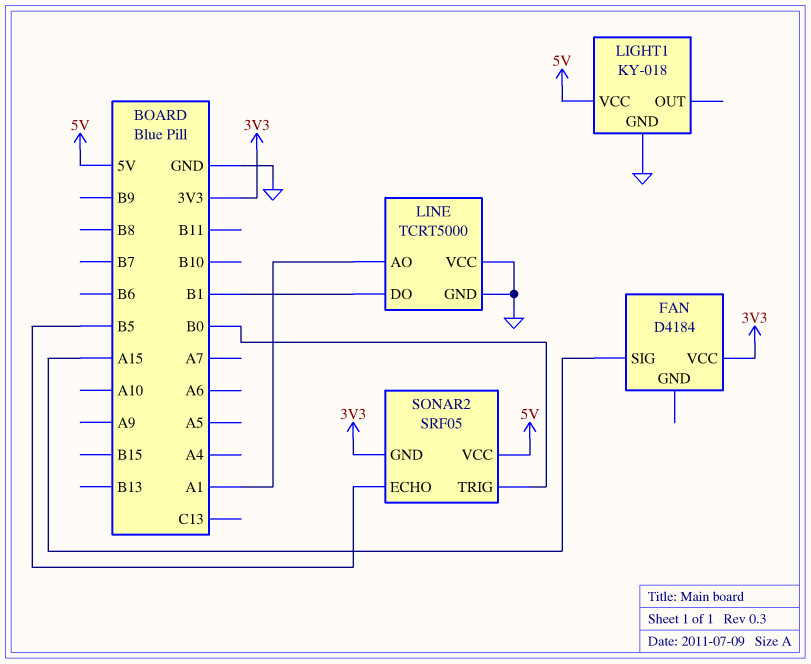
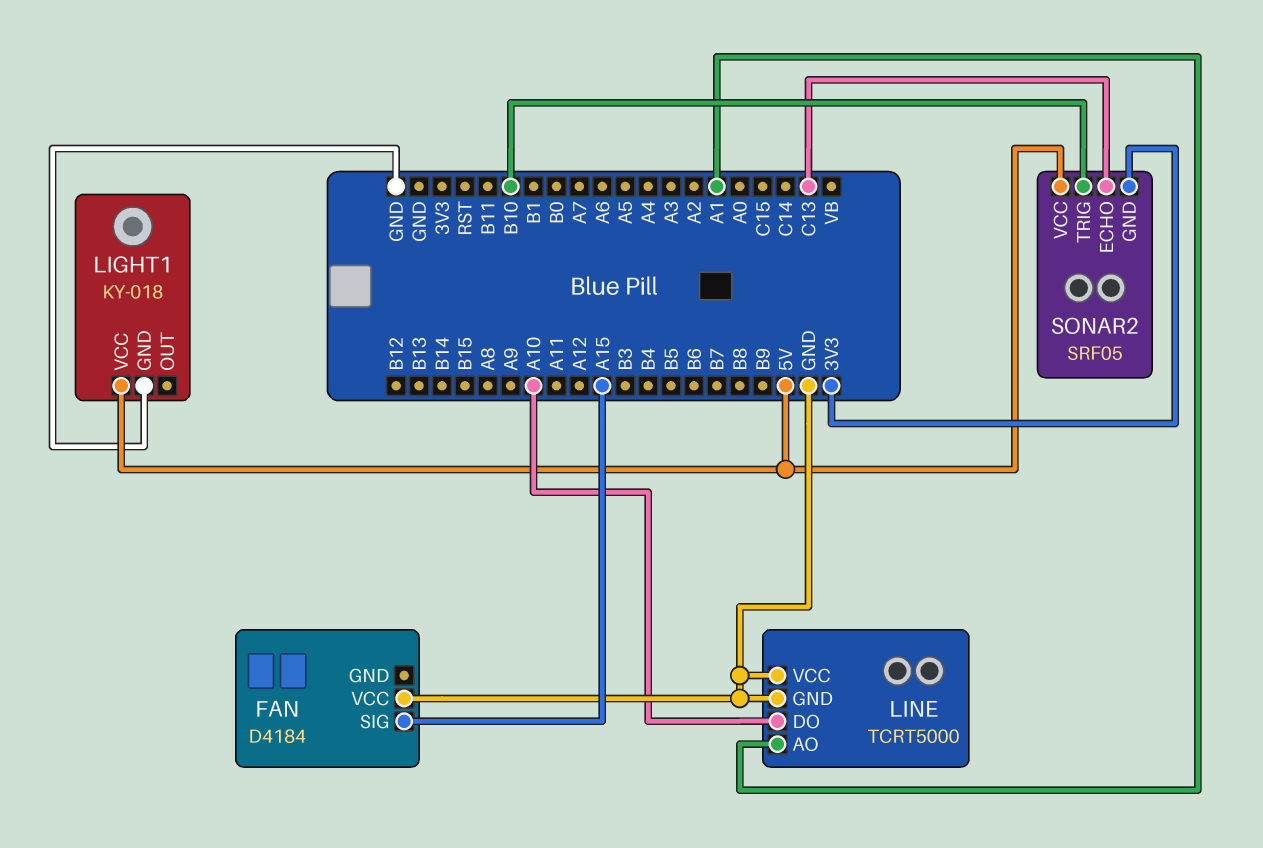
FAN pin VCC: 3V3 -> GND
LINE pin DO: B1 -> A10
SONAR2 pin ECHO: B5 -> C13
SONAR2 pin TRIG: B0 -> B10

